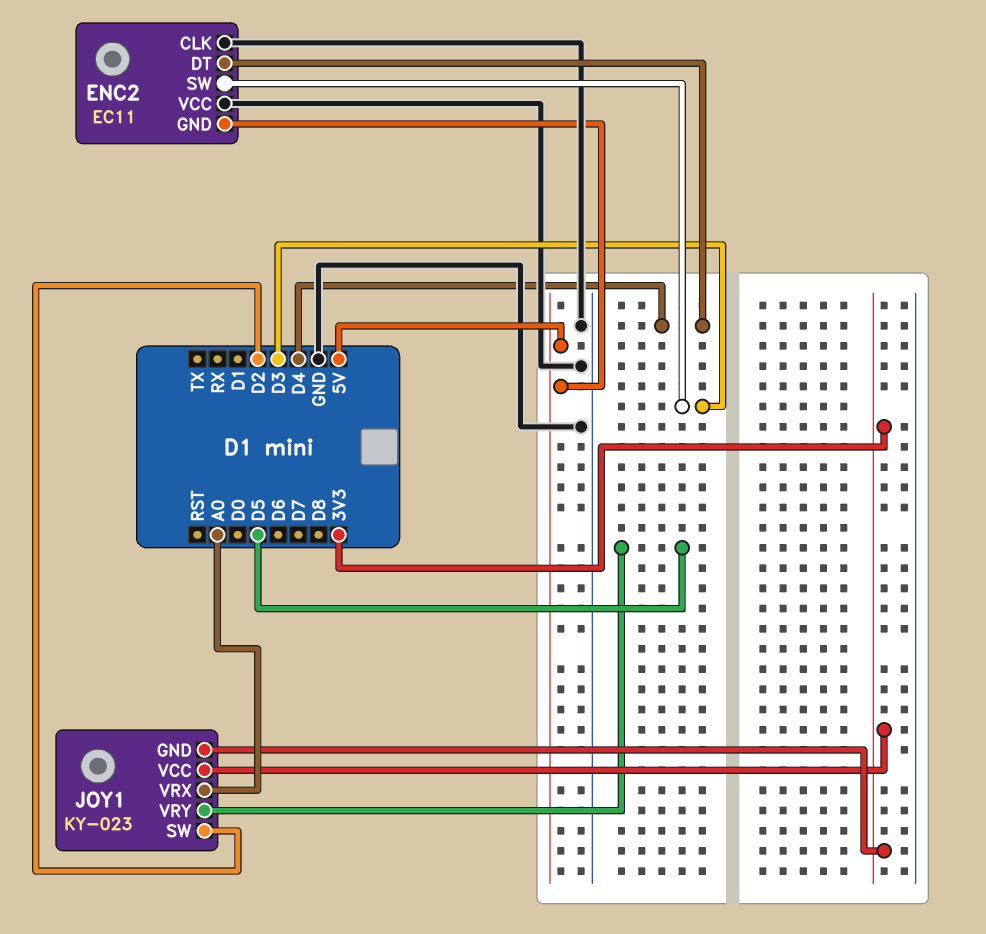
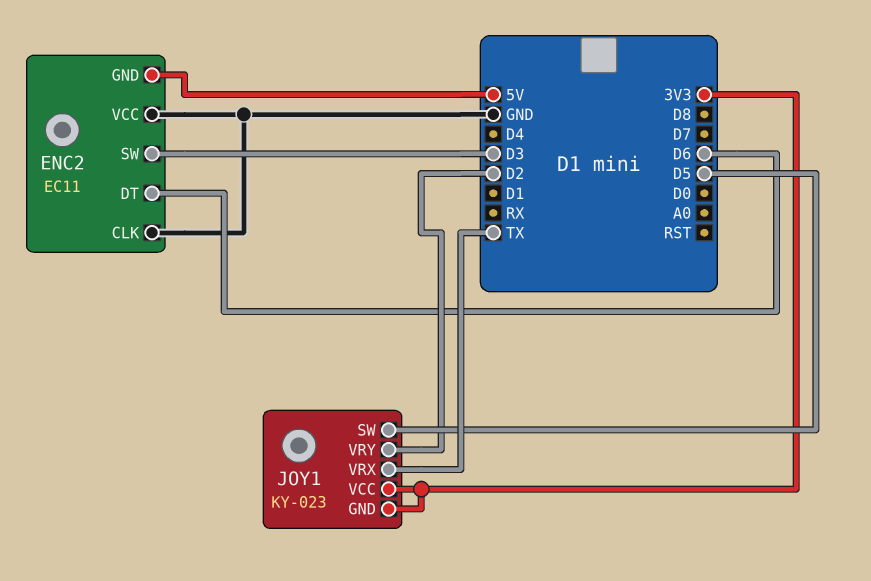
ENC2 pin DT: D4 -> D6
JOY1 pin SW: D2 -> D5
JOY1 pin VRX: A0 -> TX
JOY1 pin VRY: D5 -> D2

